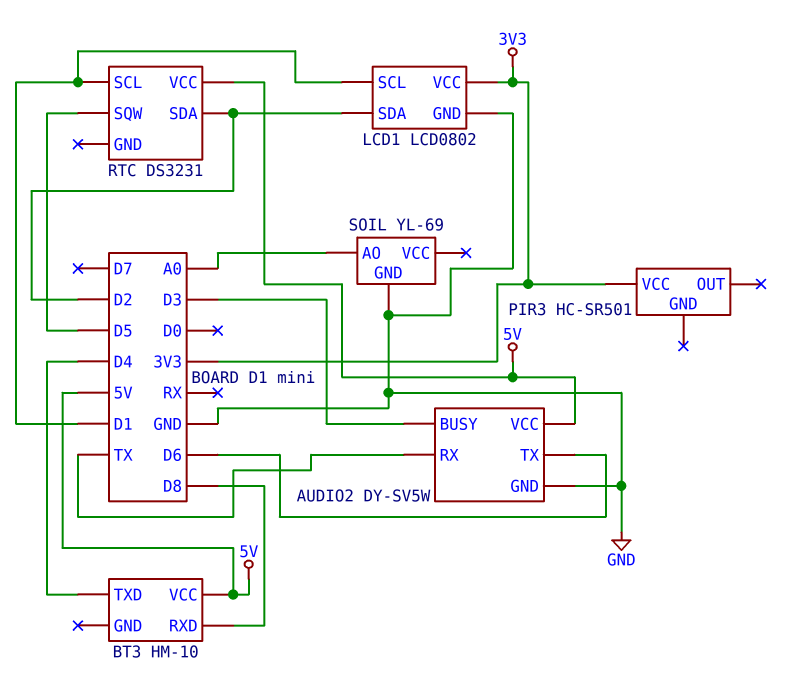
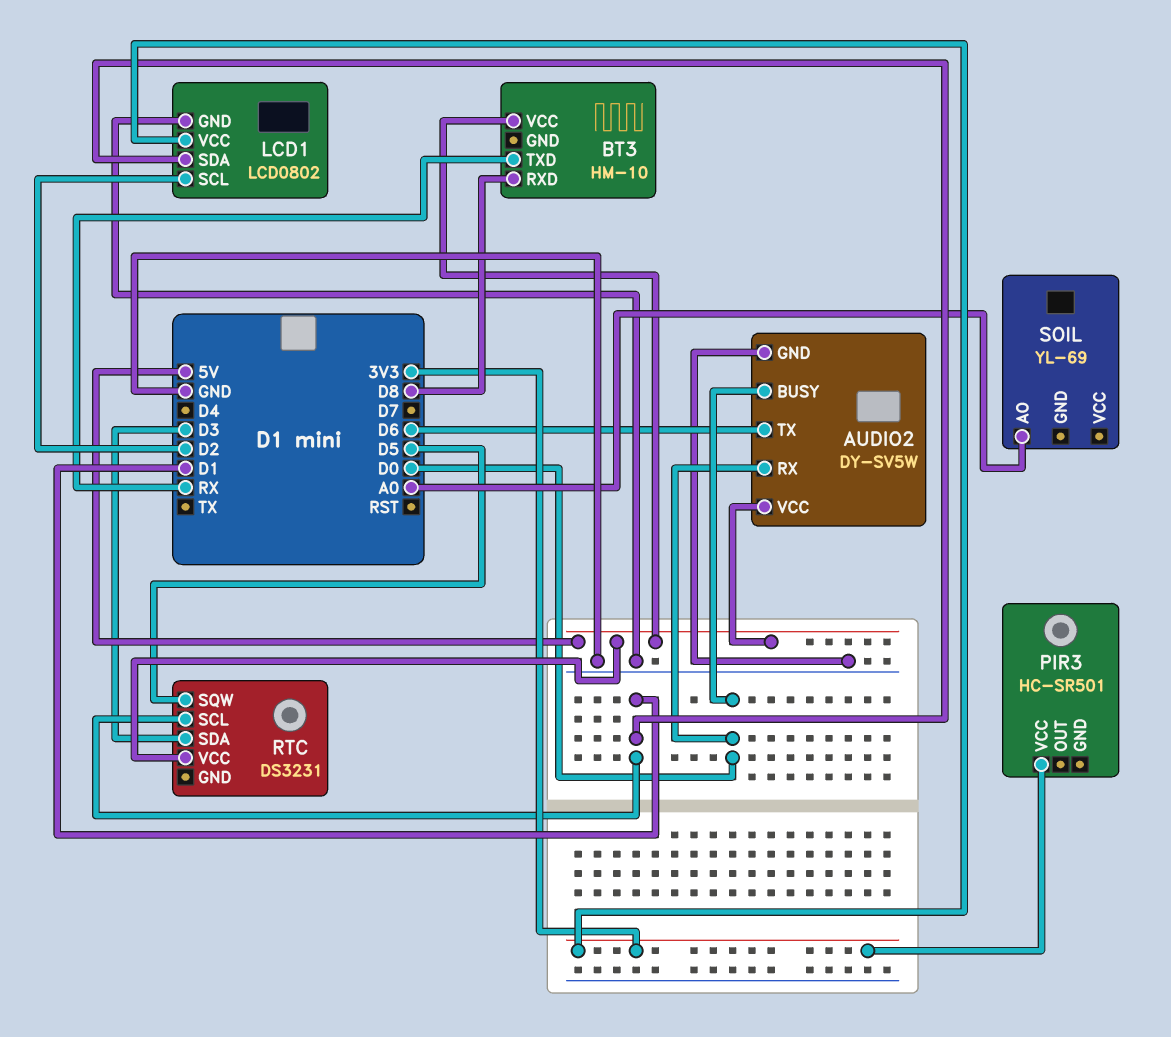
AUDIO2 pin BUSY: D3 -> D0
AUDIO2 pin RX: TX -> D0
BT3 pin TXD: D4 -> RX
LCD1 pin SCL: D1 -> D2
LCD1 pin SDA: D2 -> D1
RTC pin SDA: D2 -> D3
SOIL pin GND: GND -> none

